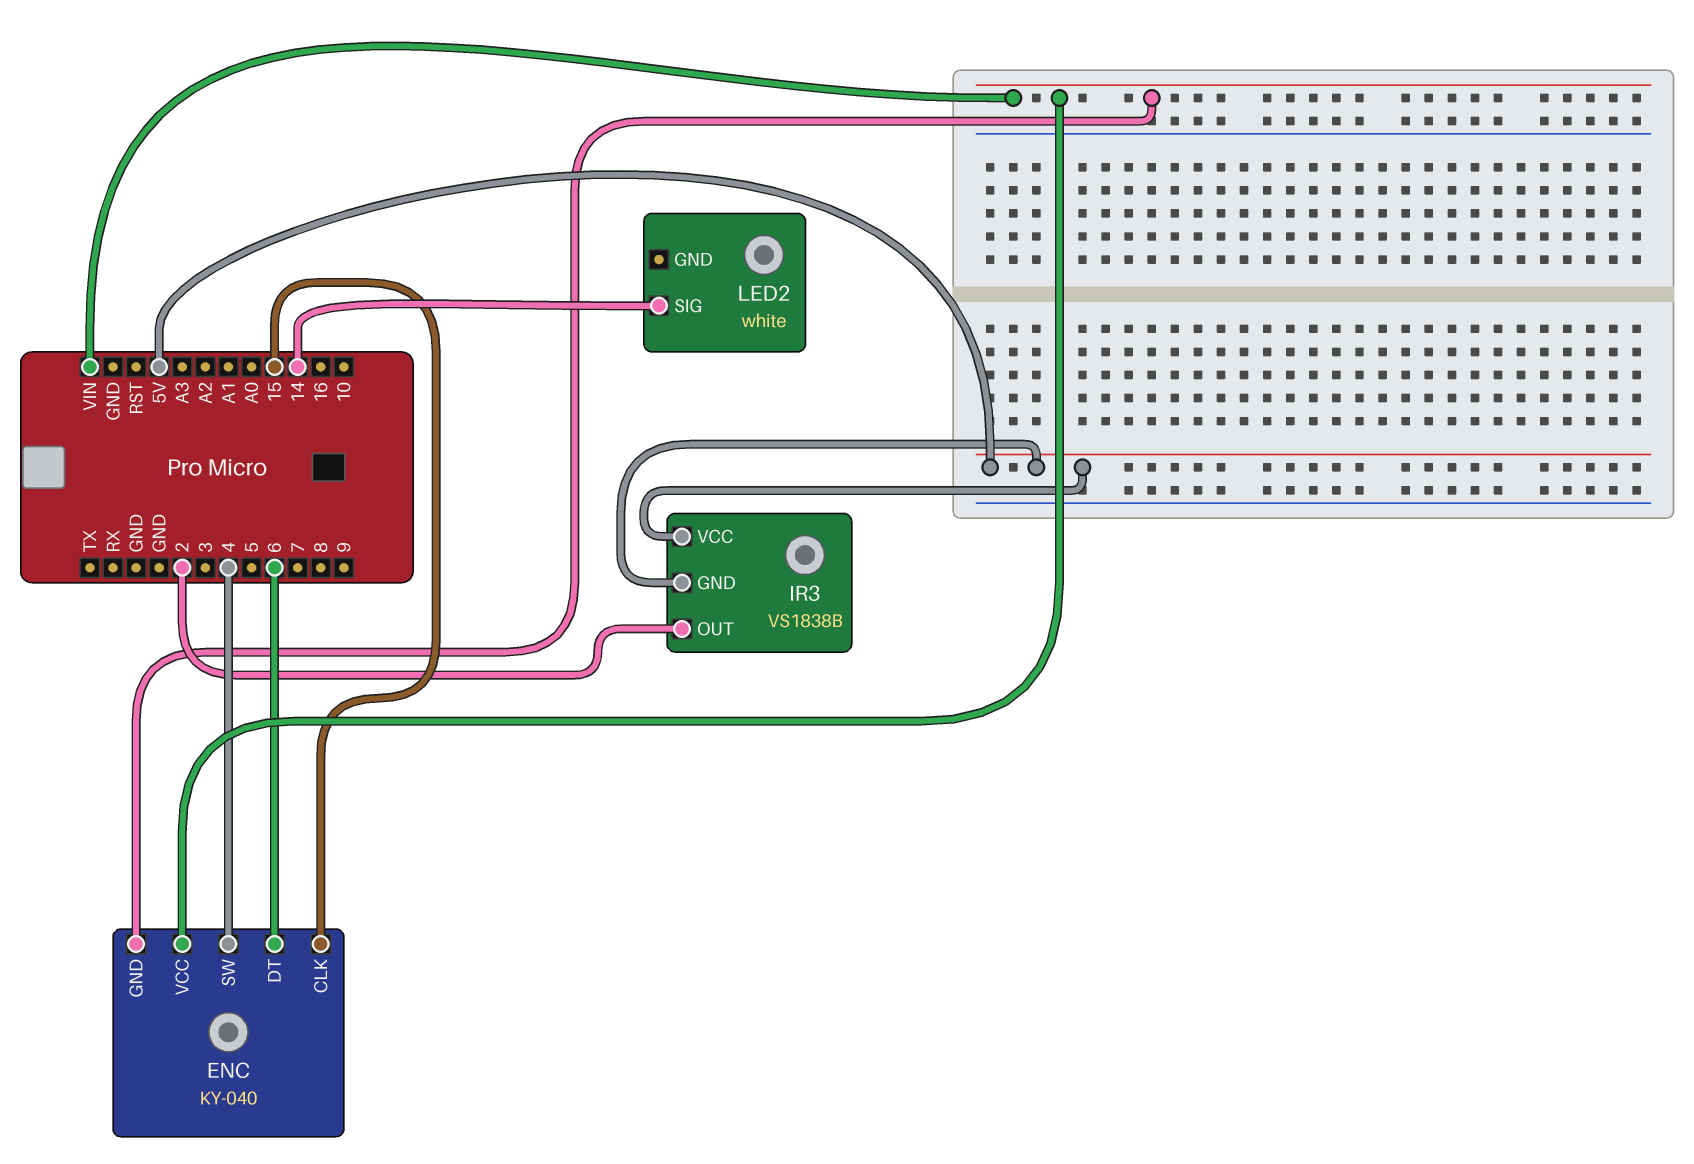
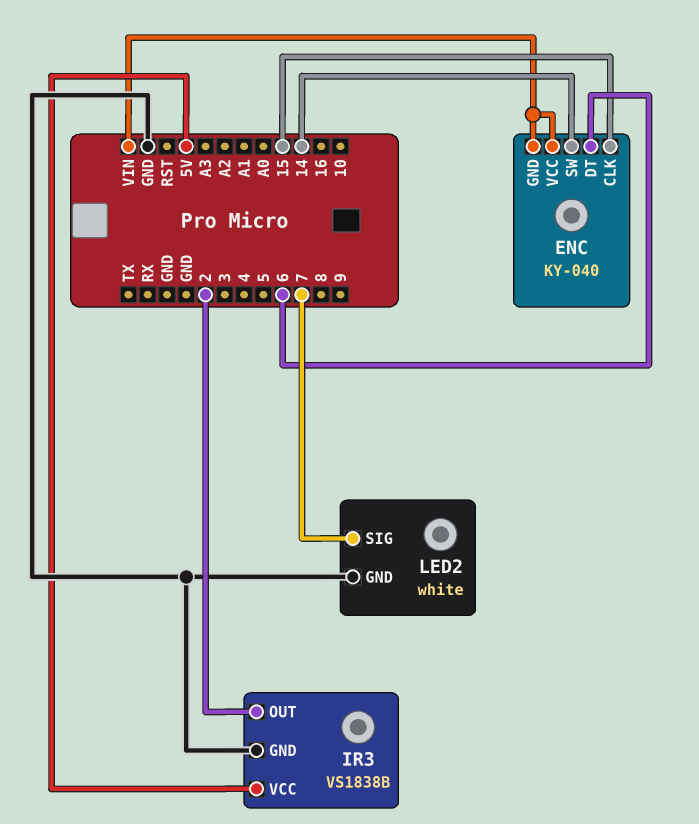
ENC pin SW: 4 -> 14
IR3 pin GND: 5V -> GND
LED2 pin GND: none -> GND
LED2 pin SIG: 14 -> 7

